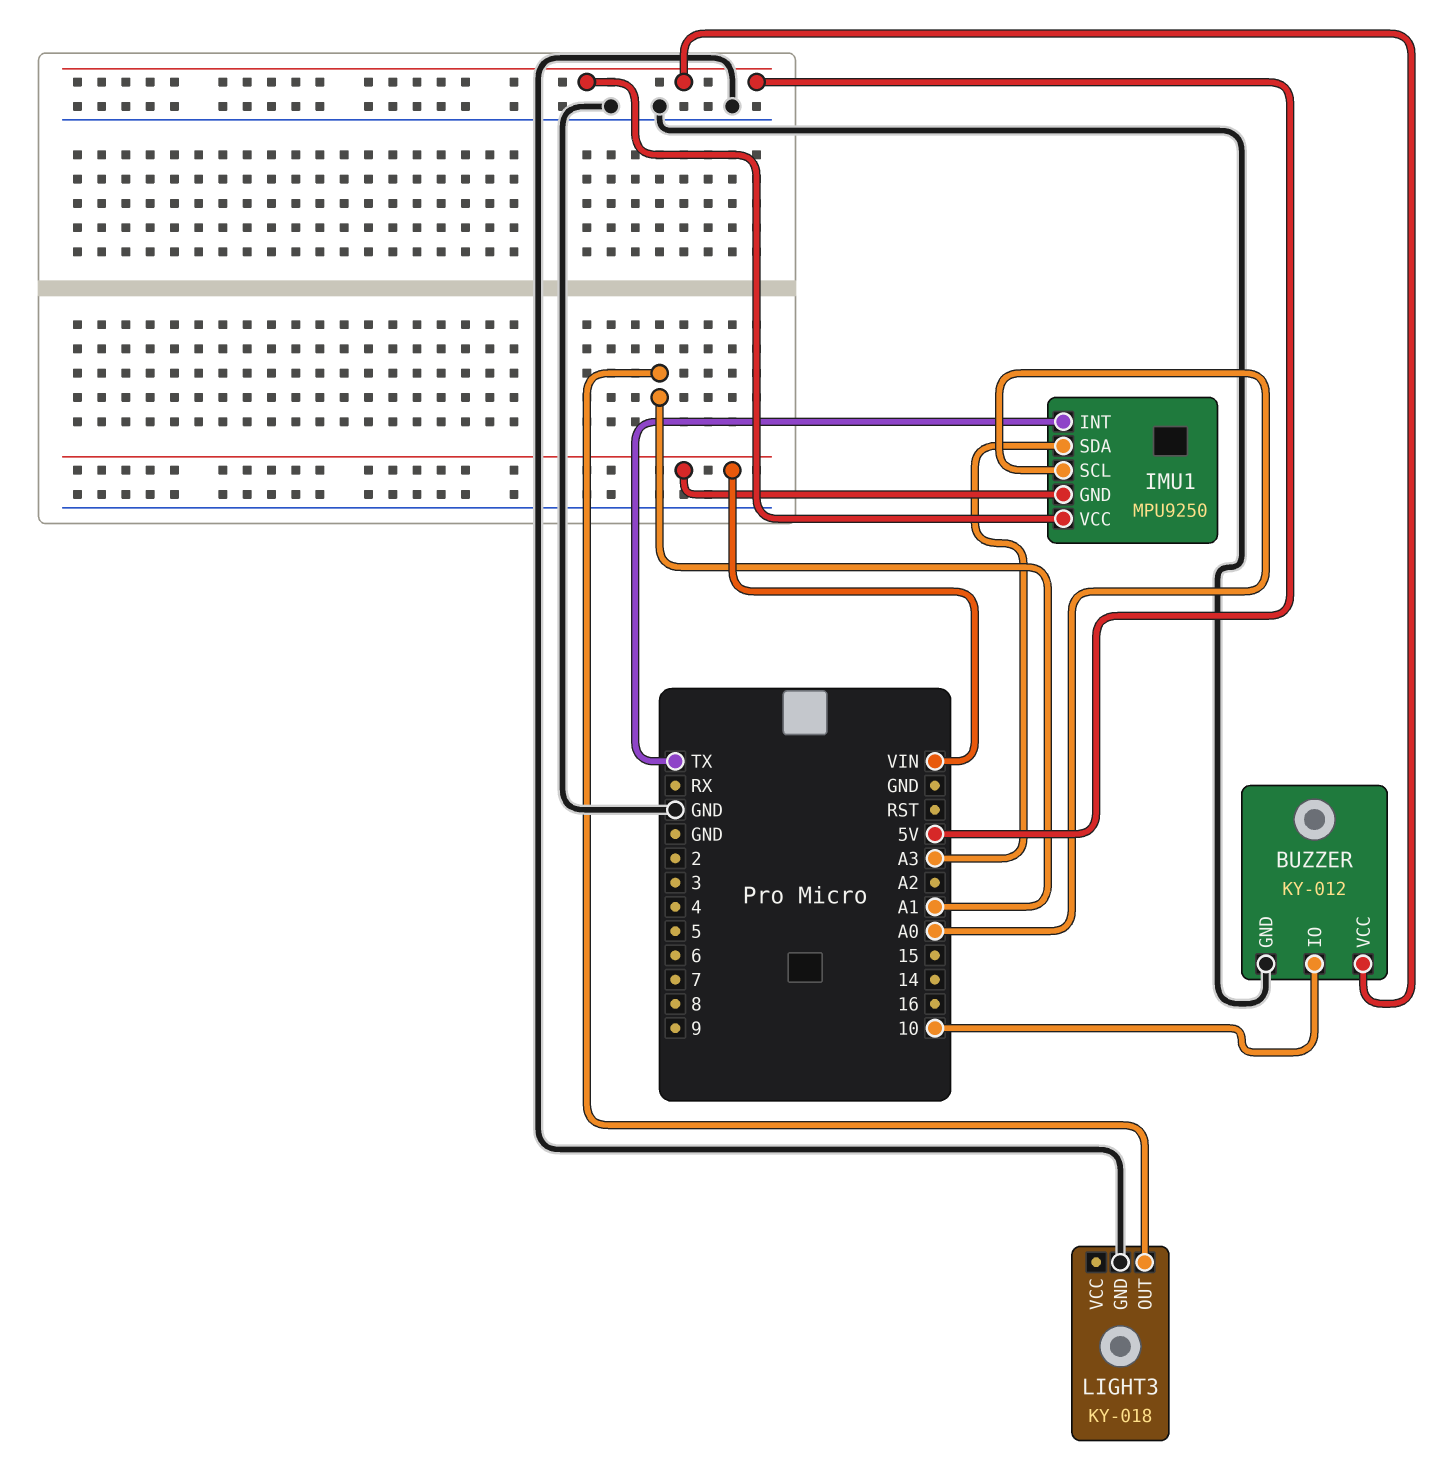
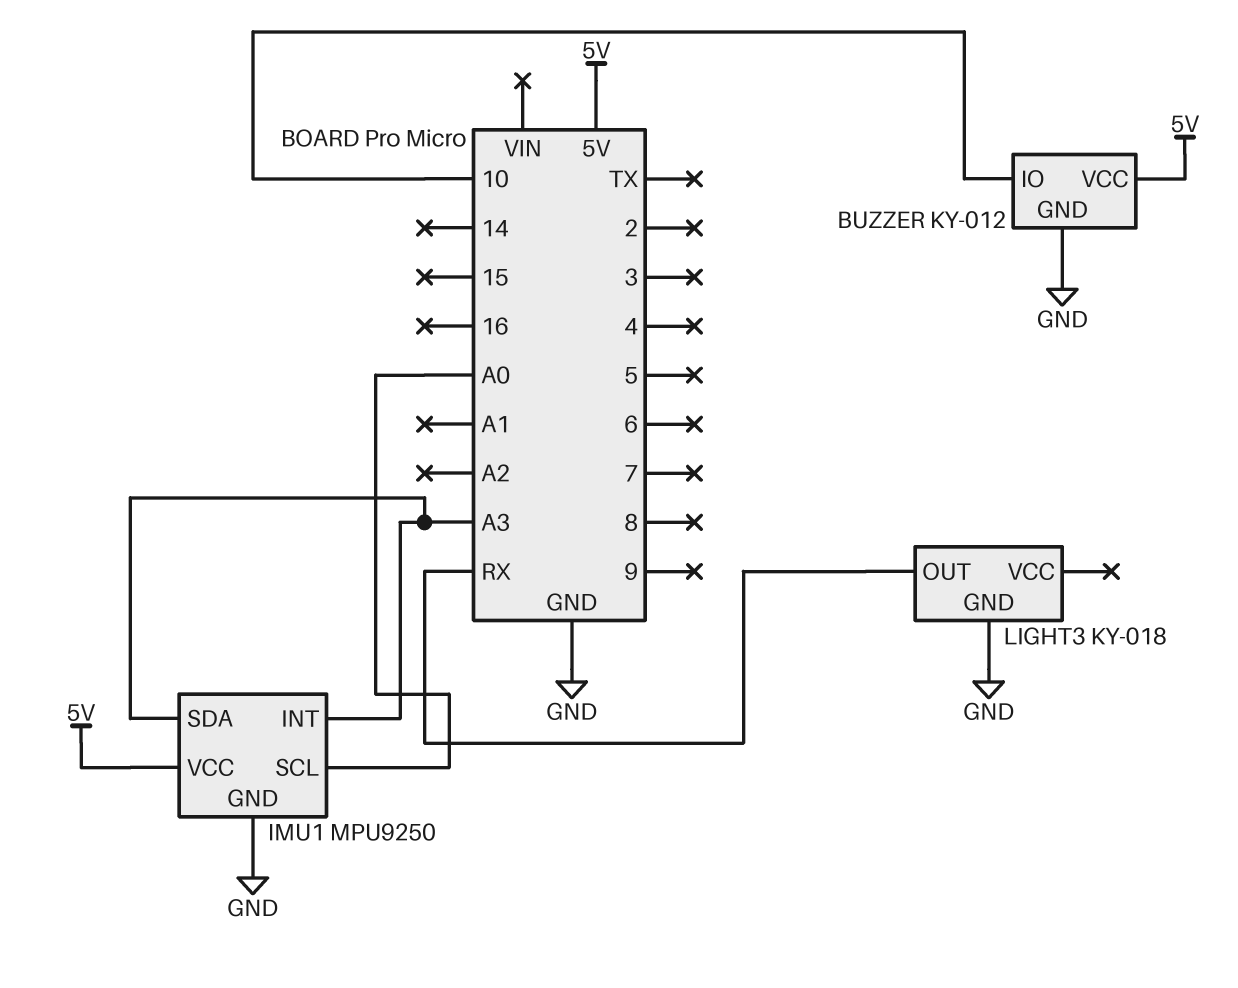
IMU1 pin GND: VIN -> GND
IMU1 pin INT: TX -> A3
LIGHT3 pin OUT: A1 -> RX

